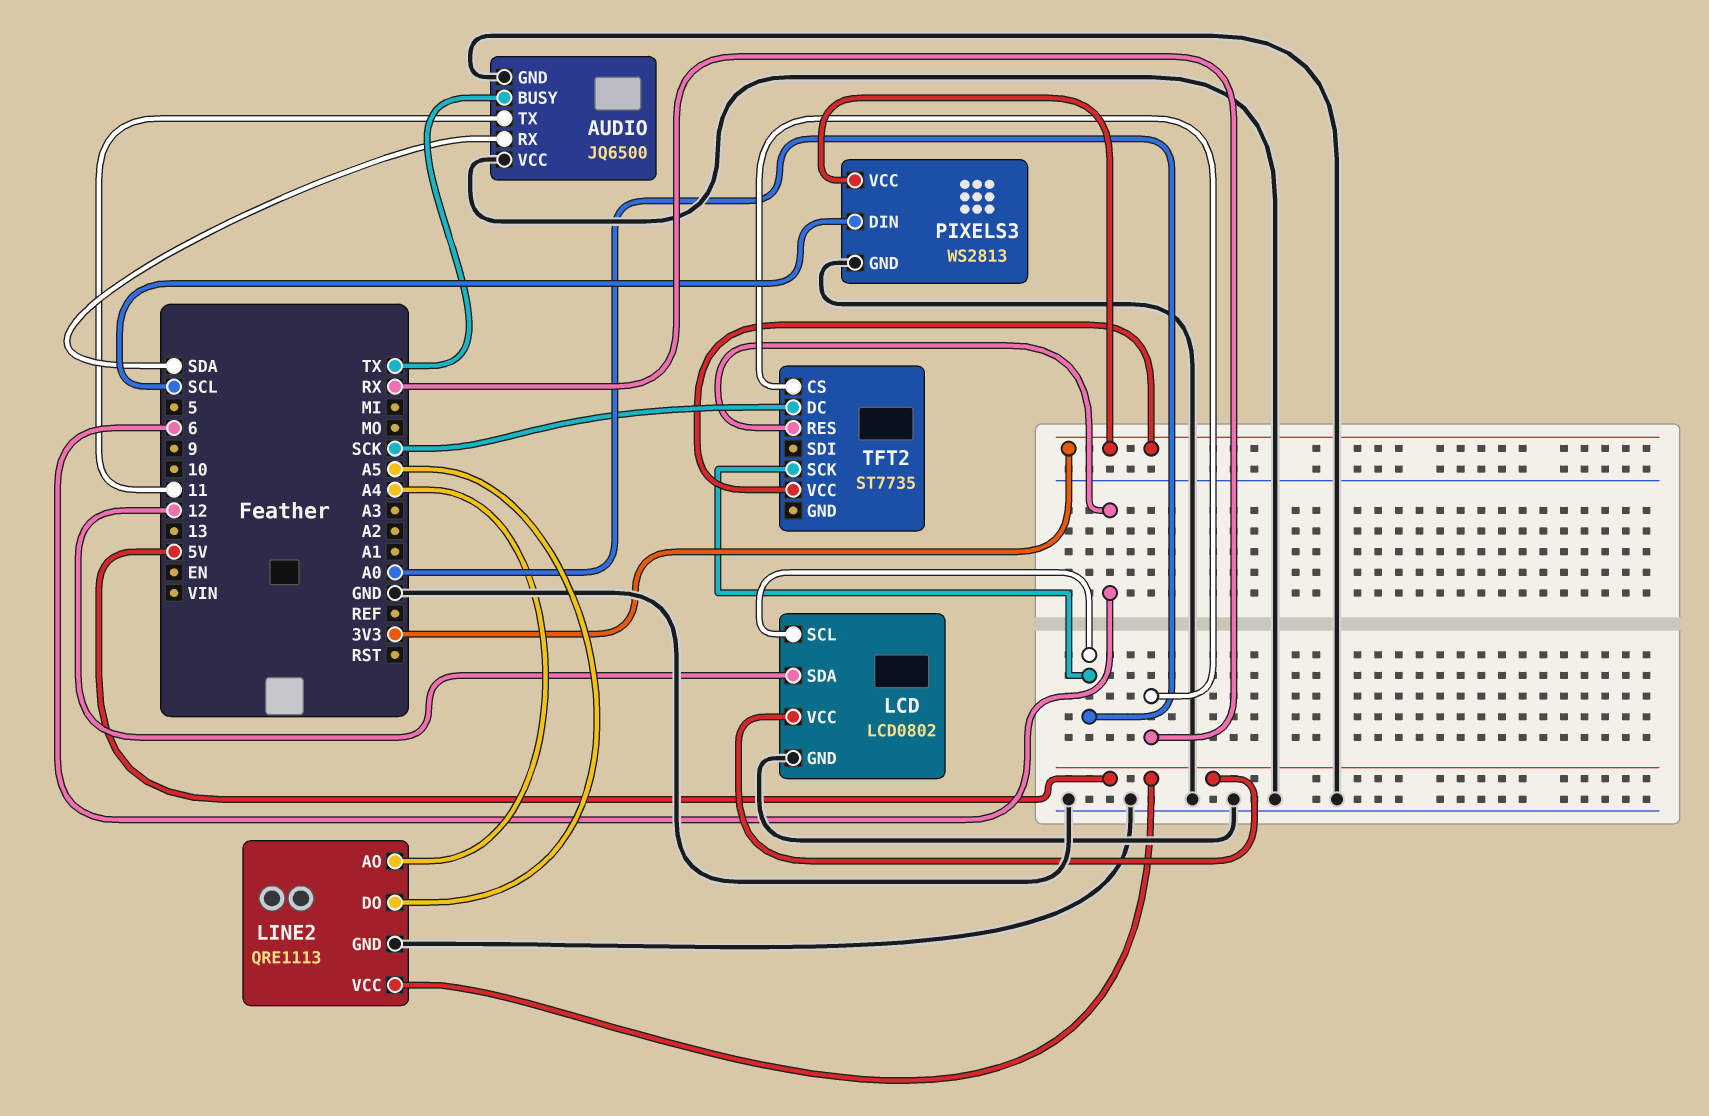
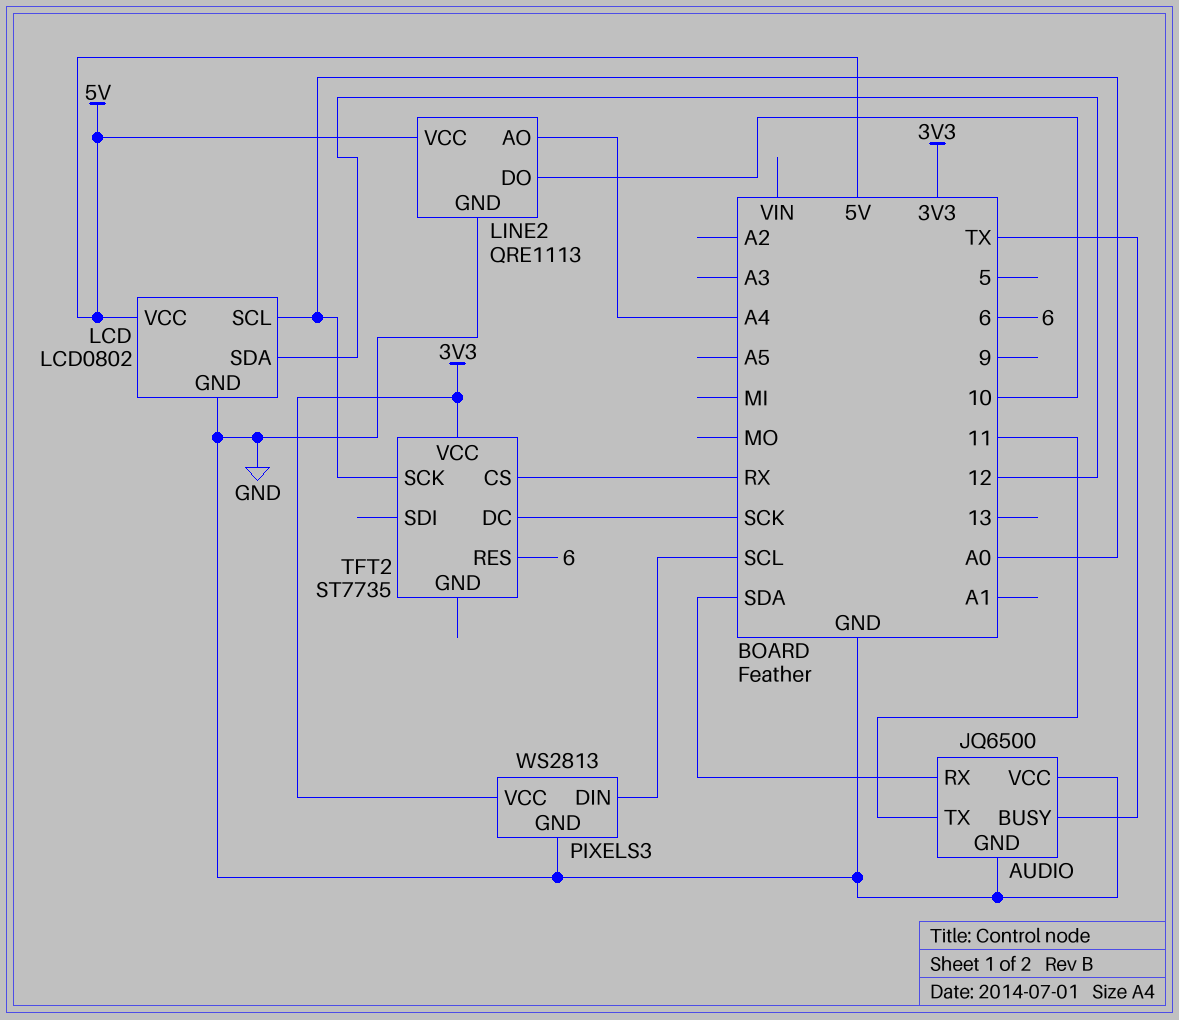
LINE2 pin DO: A5 -> 10

